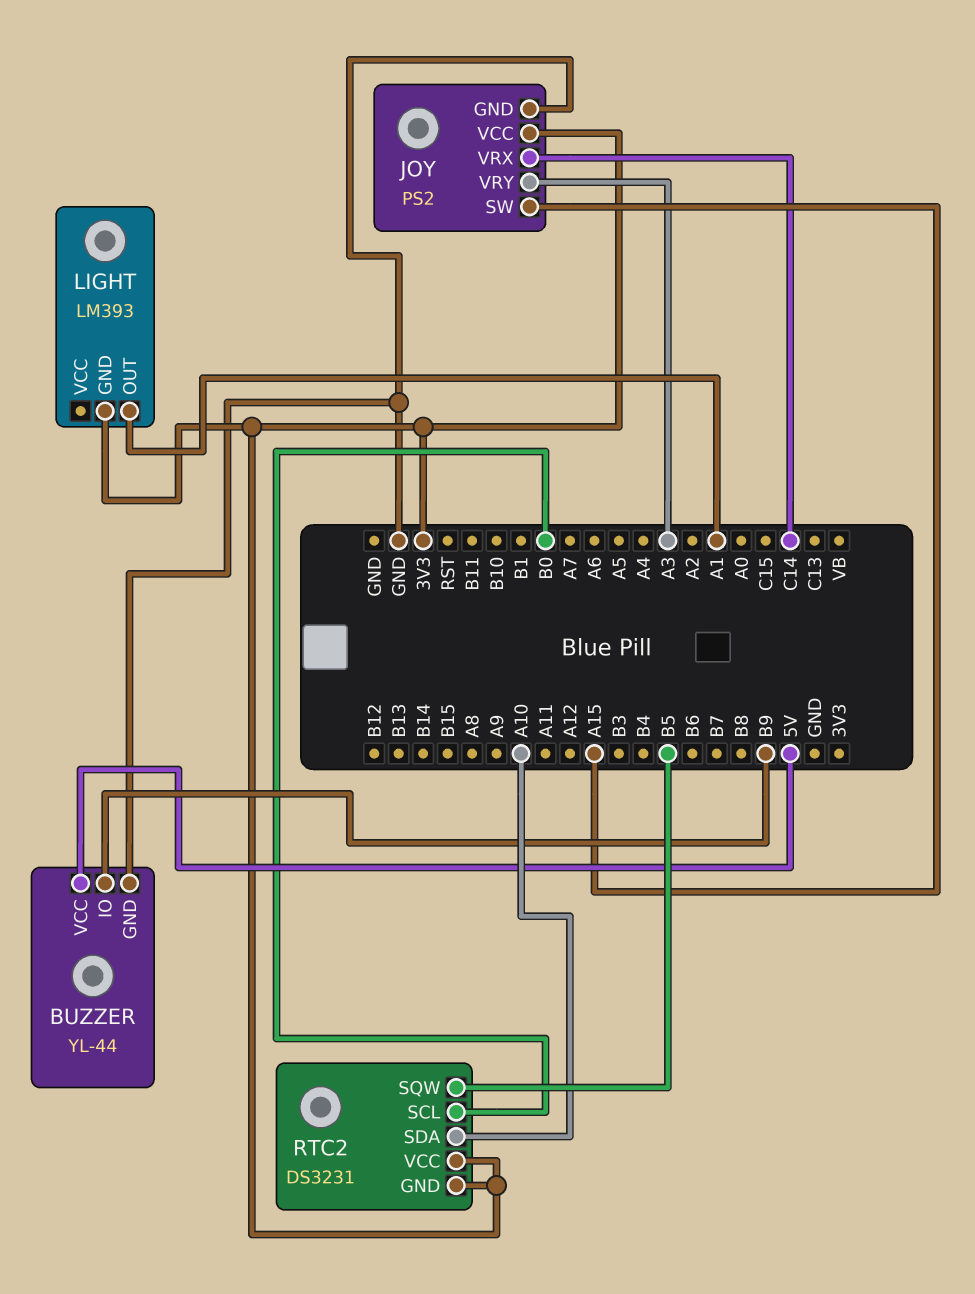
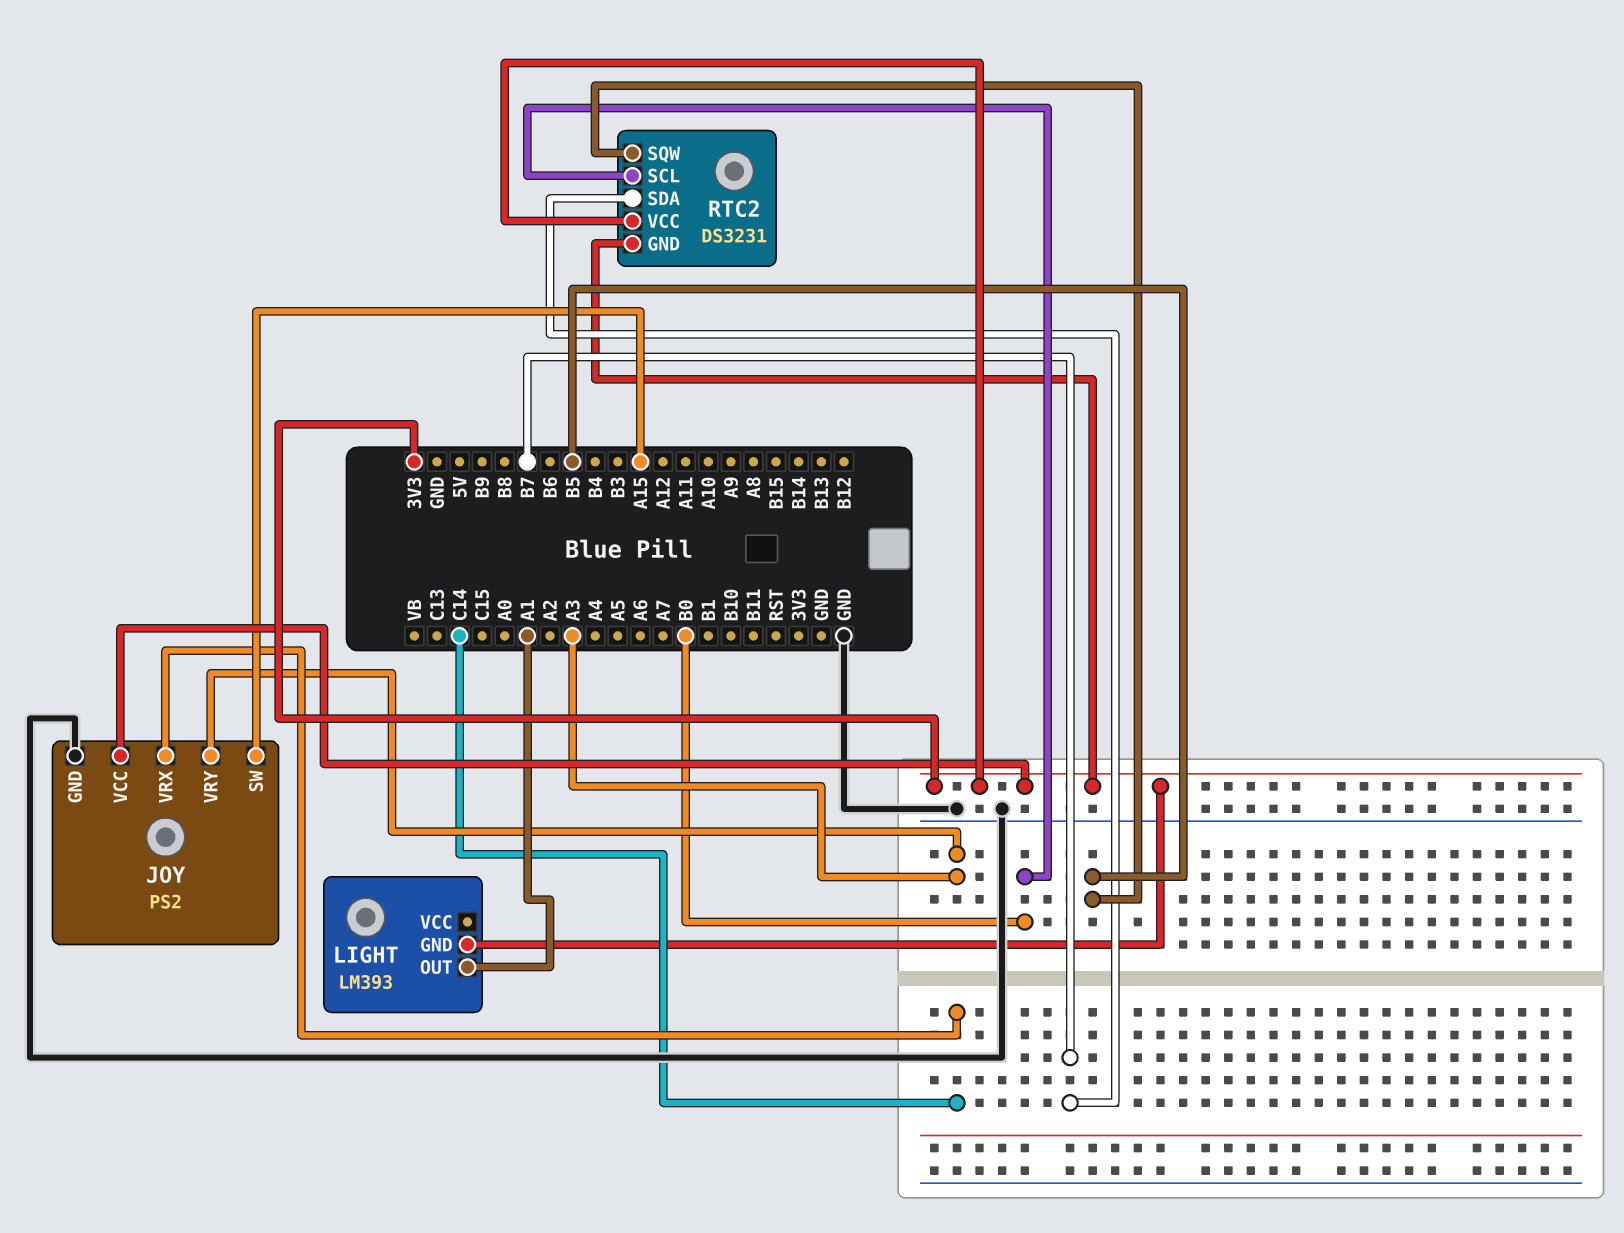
BUZZER: YL-44 -> none
BUZZER pin GND: GND -> none
BUZZER pin IO: B9 -> none
BUZZER pin VCC: 5V -> none
RTC2 pin SDA: A10 -> B7

